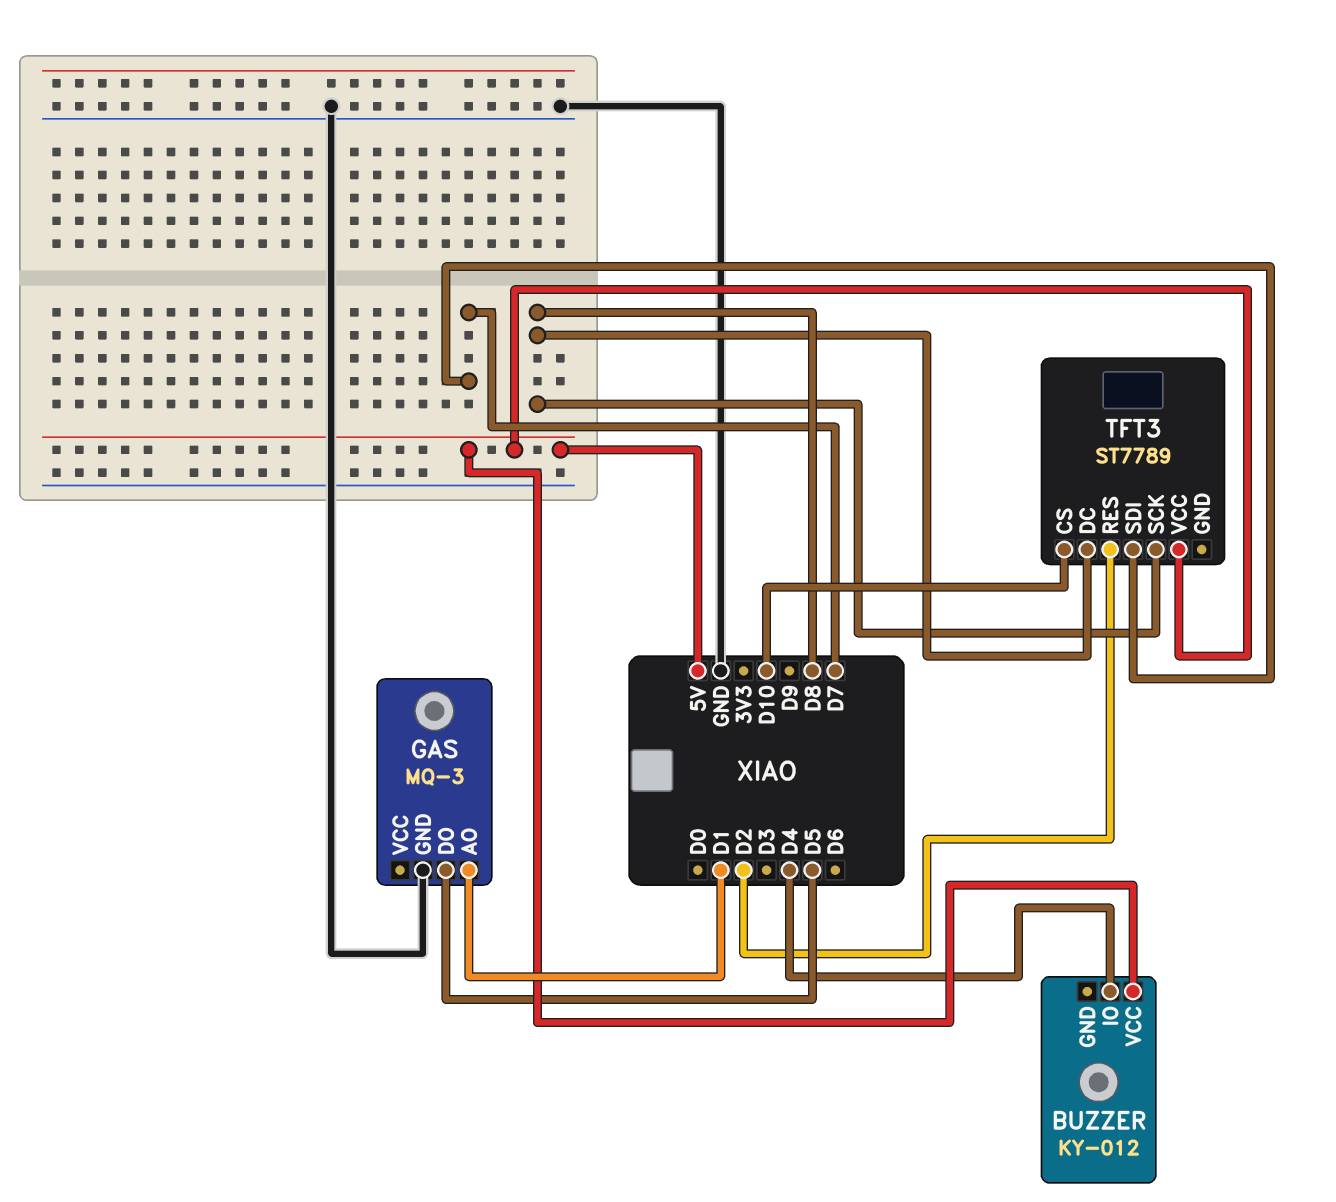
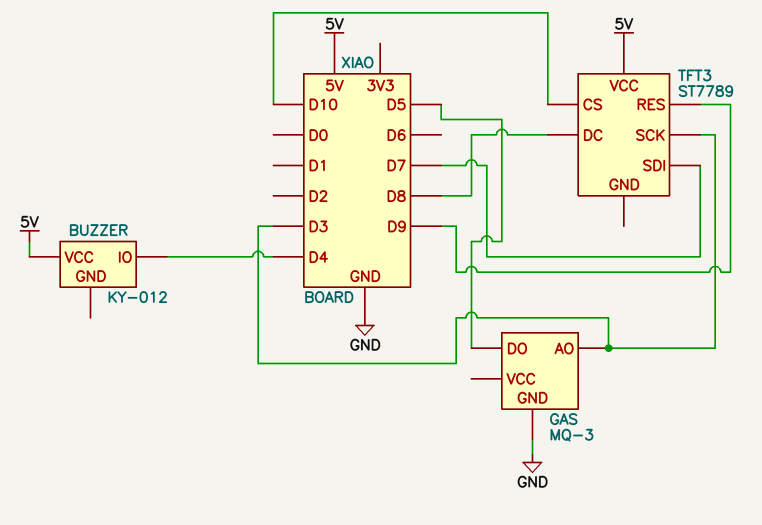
GAS pin AO: D1 -> D3
TFT3 pin RES: D2 -> D9
TFT3 pin SCK: D8 -> D3

